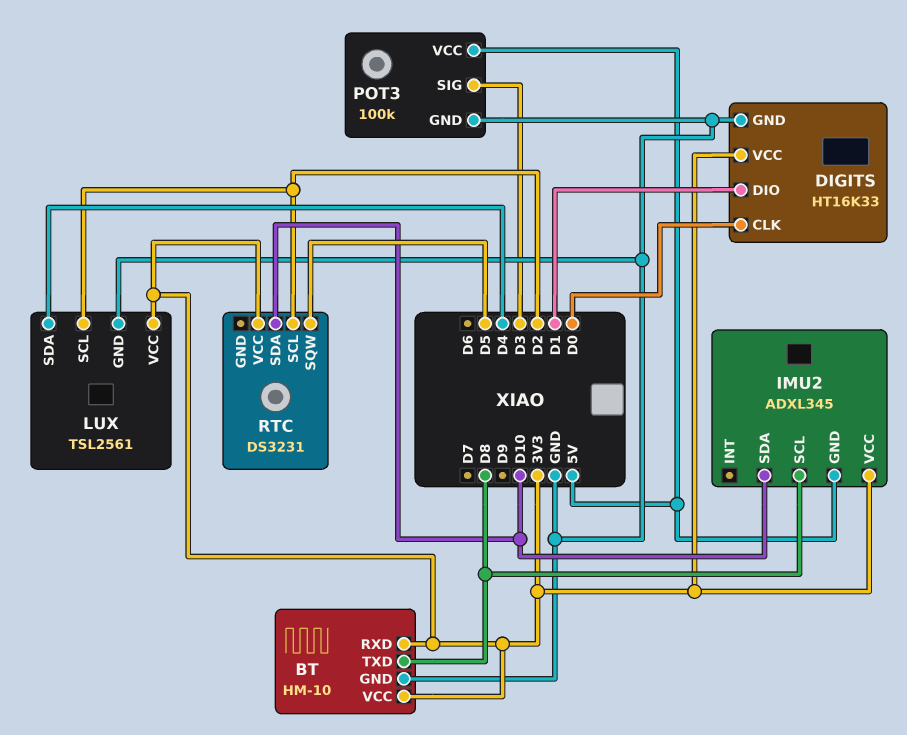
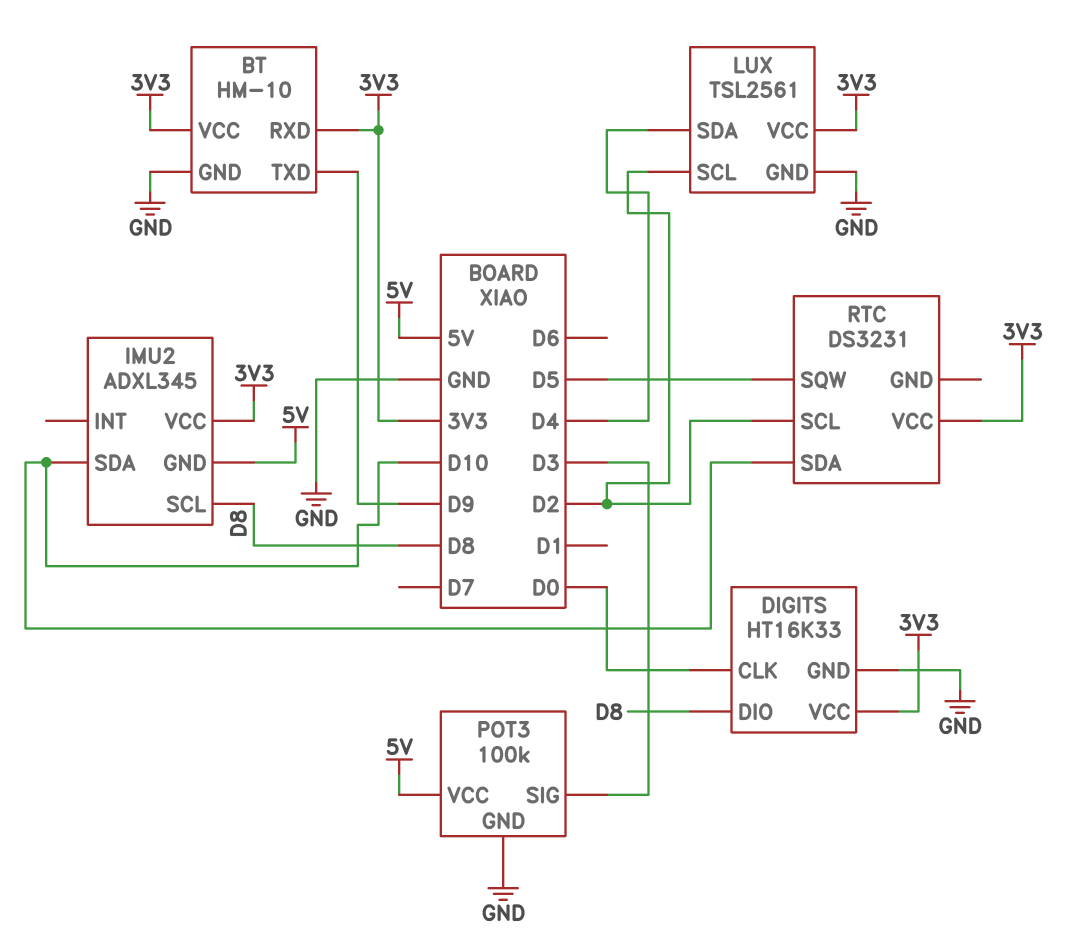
BT pin TXD: D8 -> D9
DIGITS pin DIO: D1 -> D8

